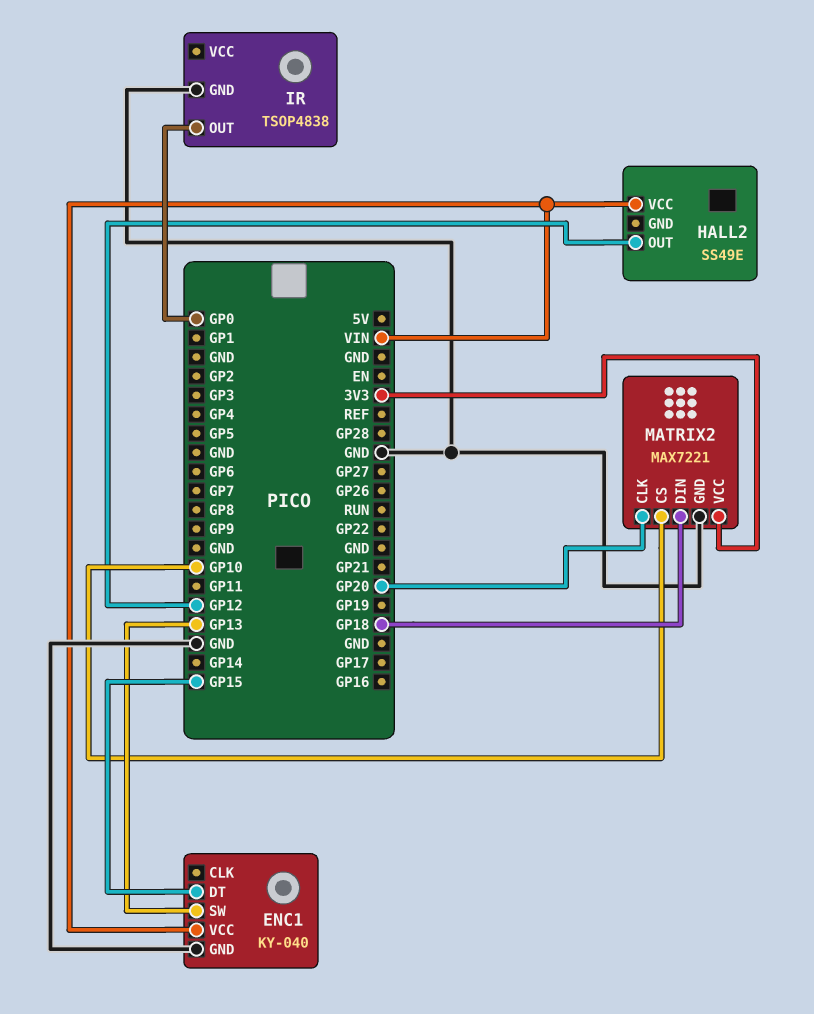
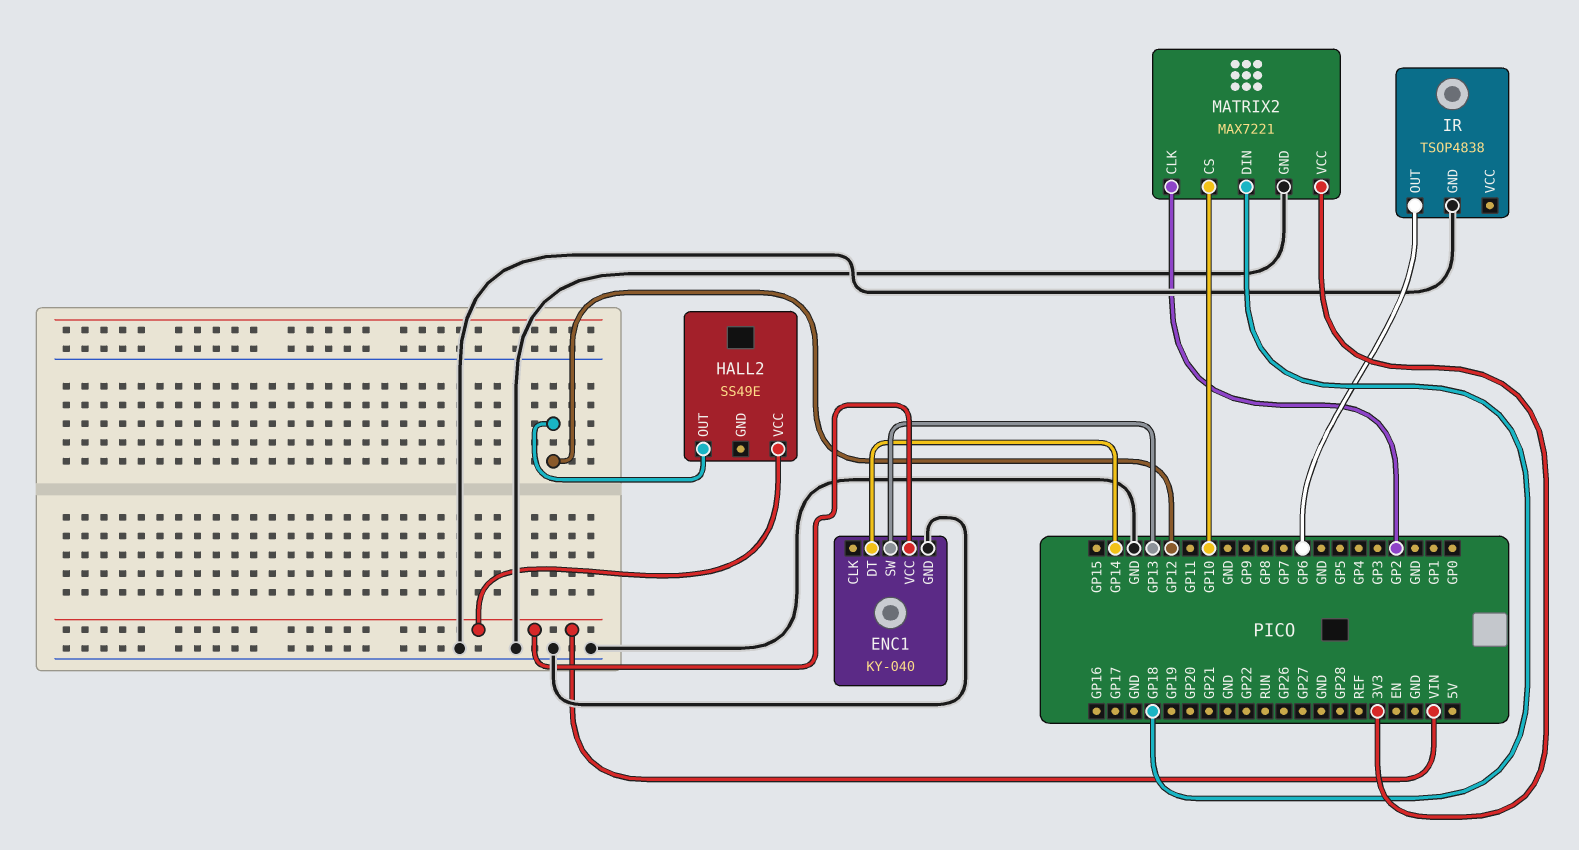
ENC1 pin DT: GP15 -> GP14
IR pin OUT: GP0 -> GP6
MATRIX2 pin CLK: GP20 -> GP2

